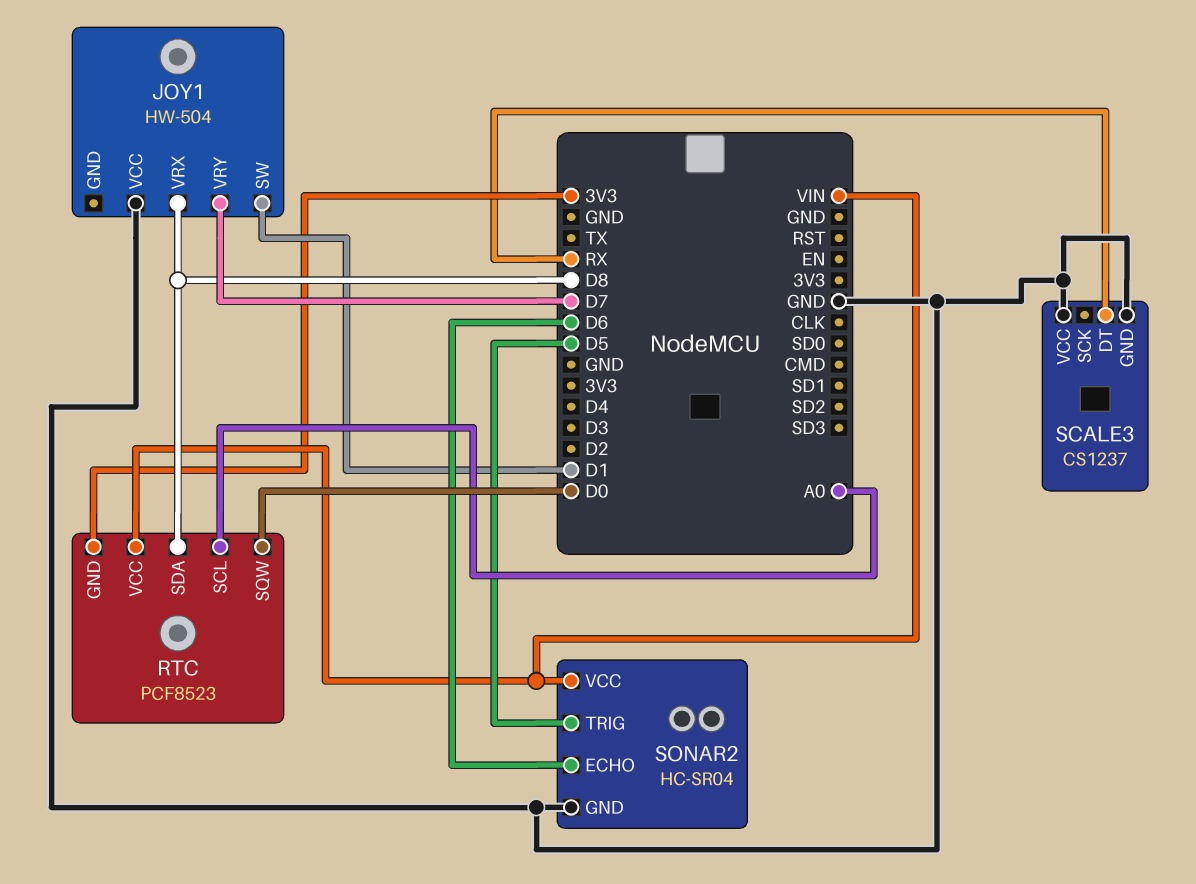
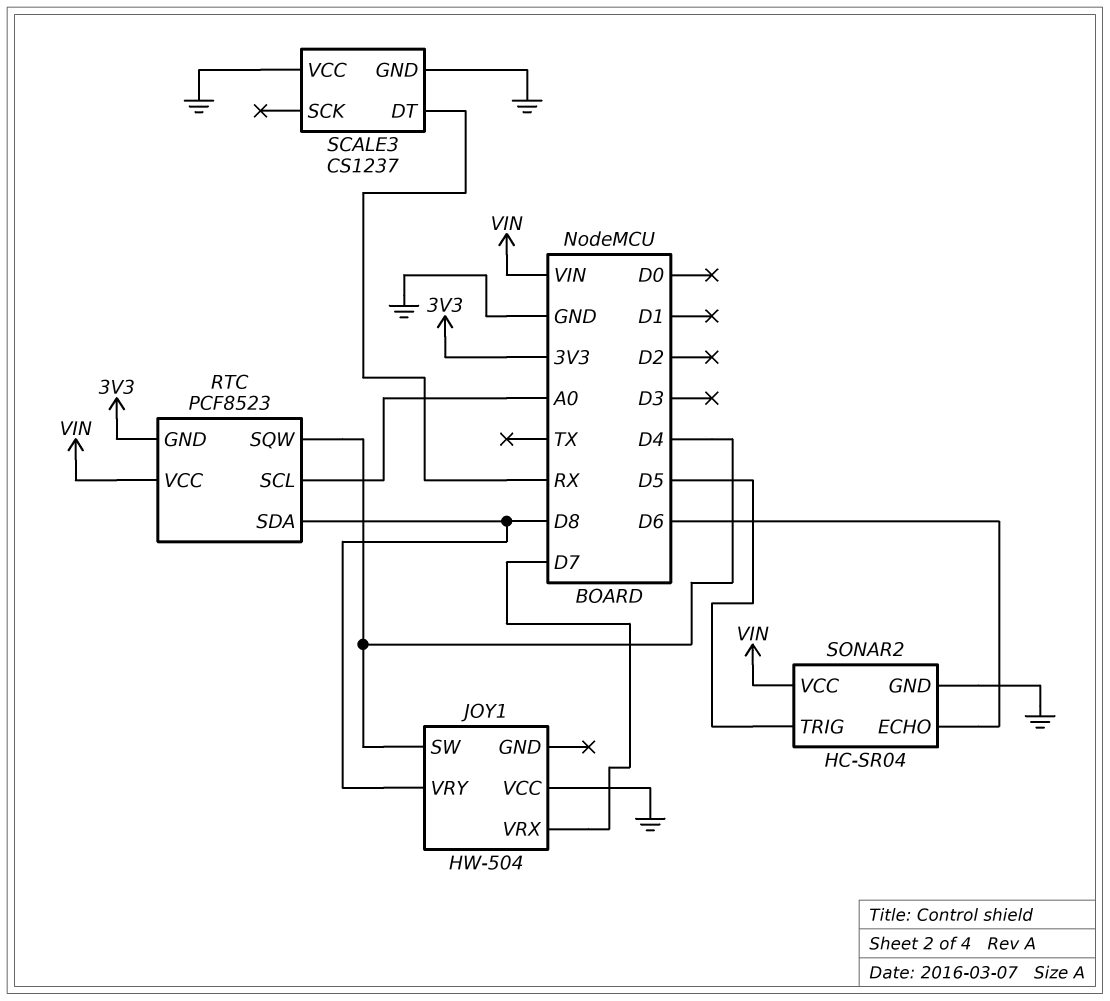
JOY1 pin SW: D1 -> D4
JOY1 pin VRX: D8 -> D7
JOY1 pin VRY: D7 -> D8
RTC pin SQW: D0 -> D4

